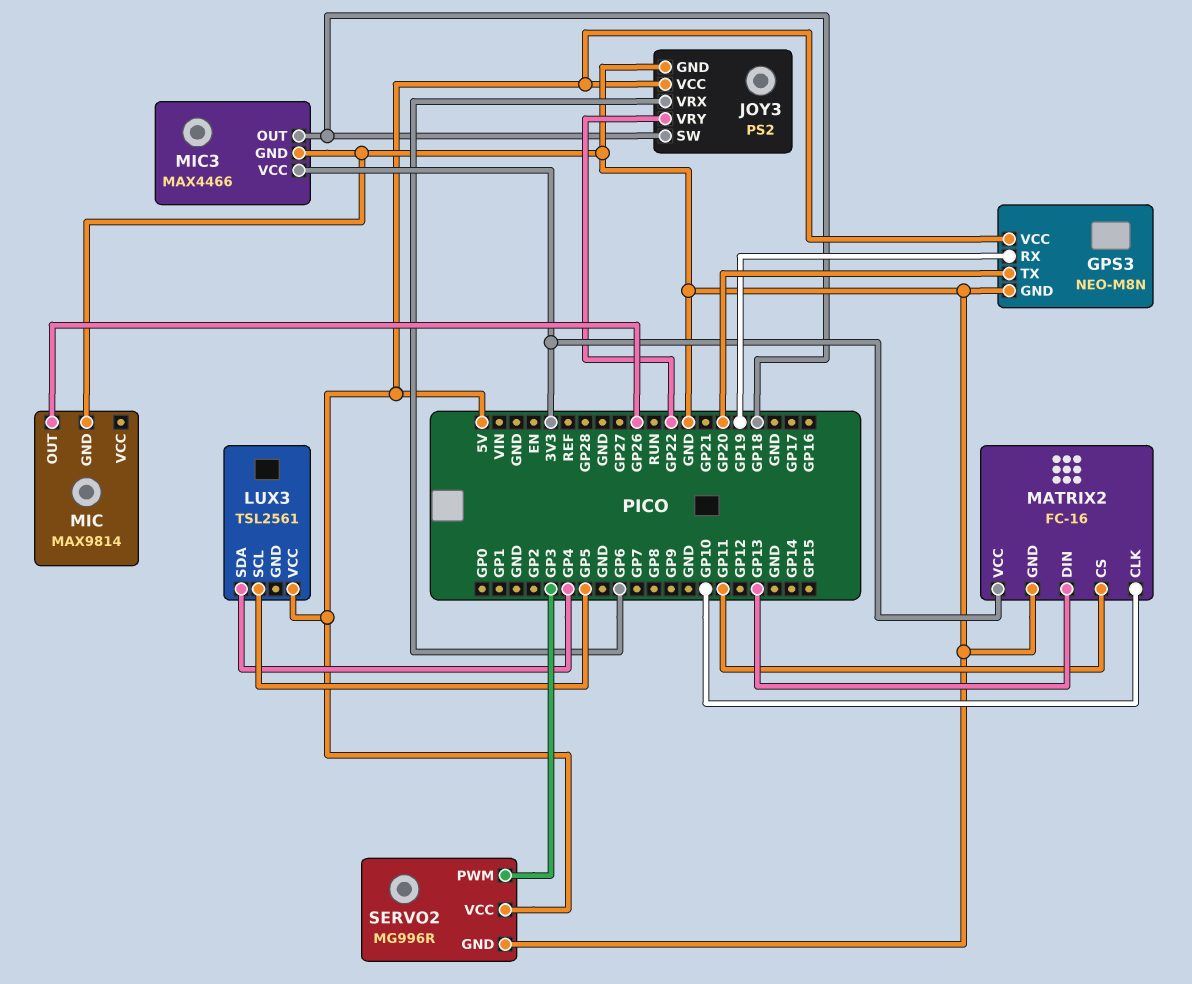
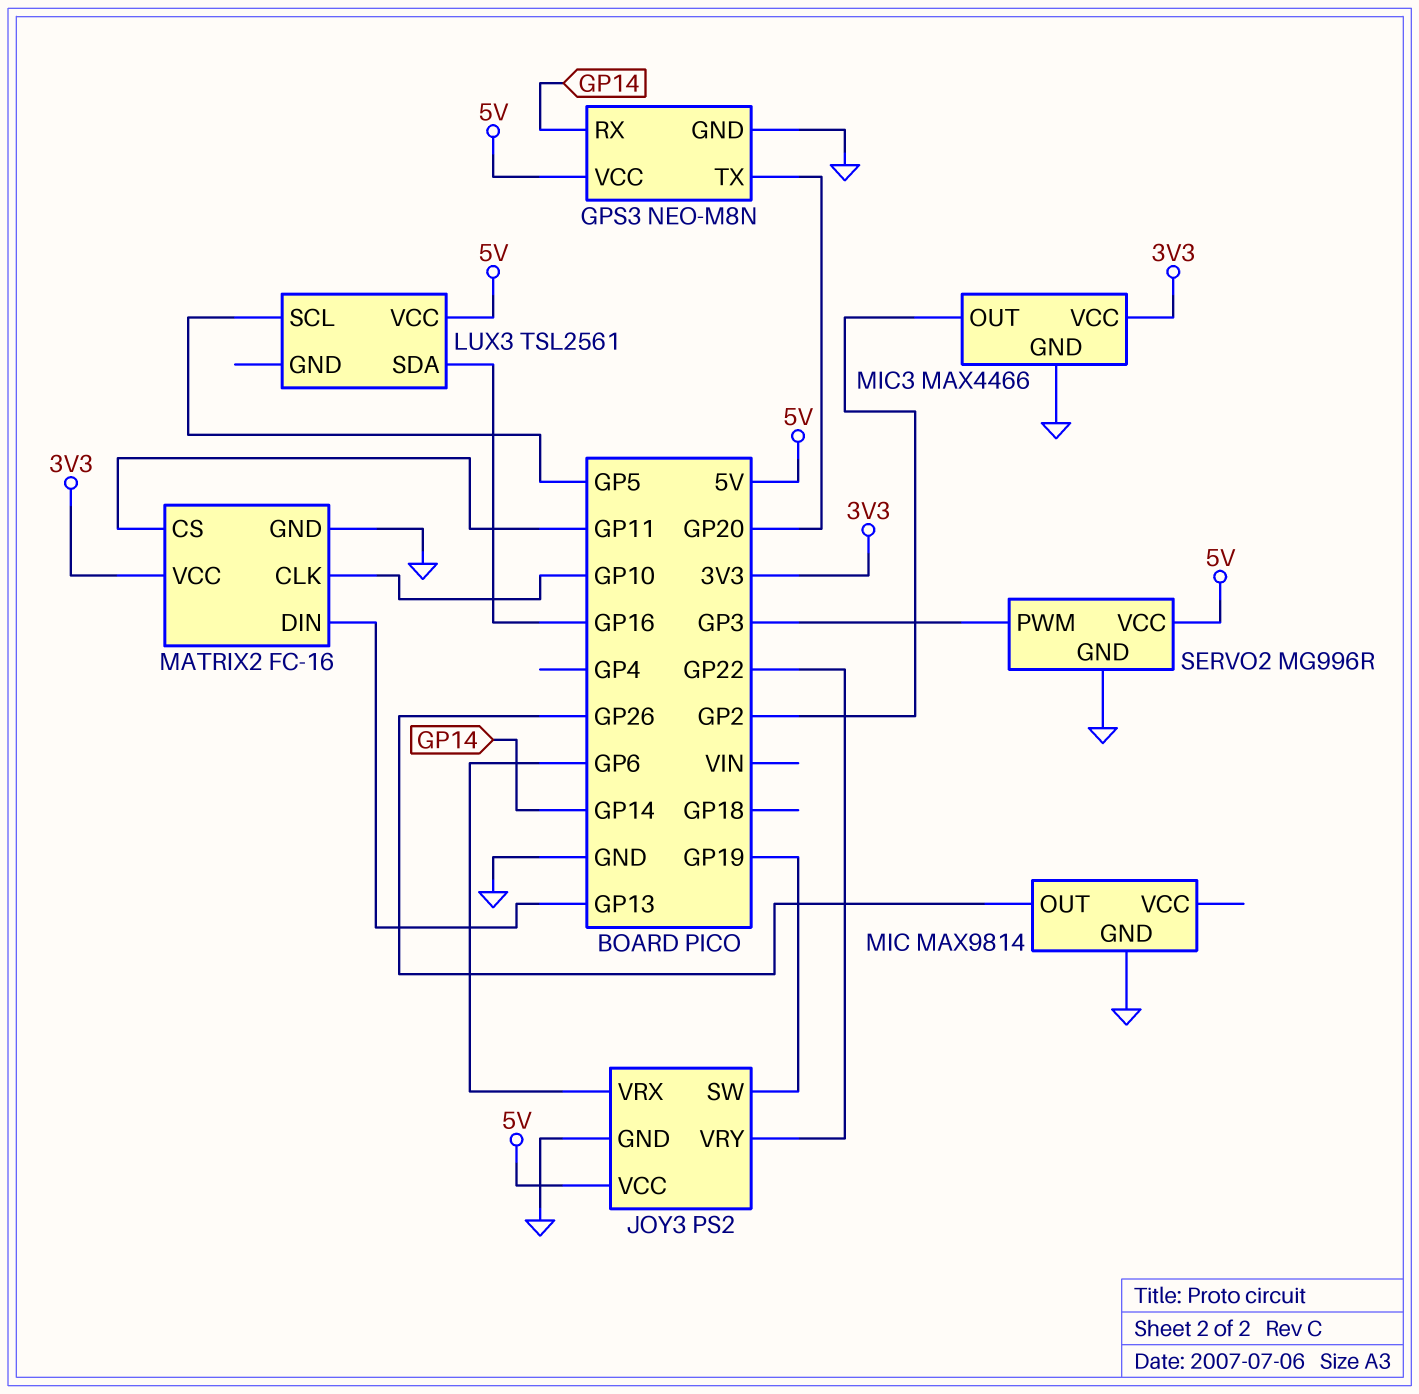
GPS3 pin RX: GP19 -> GP14
JOY3 pin SW: GP18 -> GP19
LUX3 pin SDA: GP4 -> GP16
MIC3 pin OUT: GP18 -> GP2

